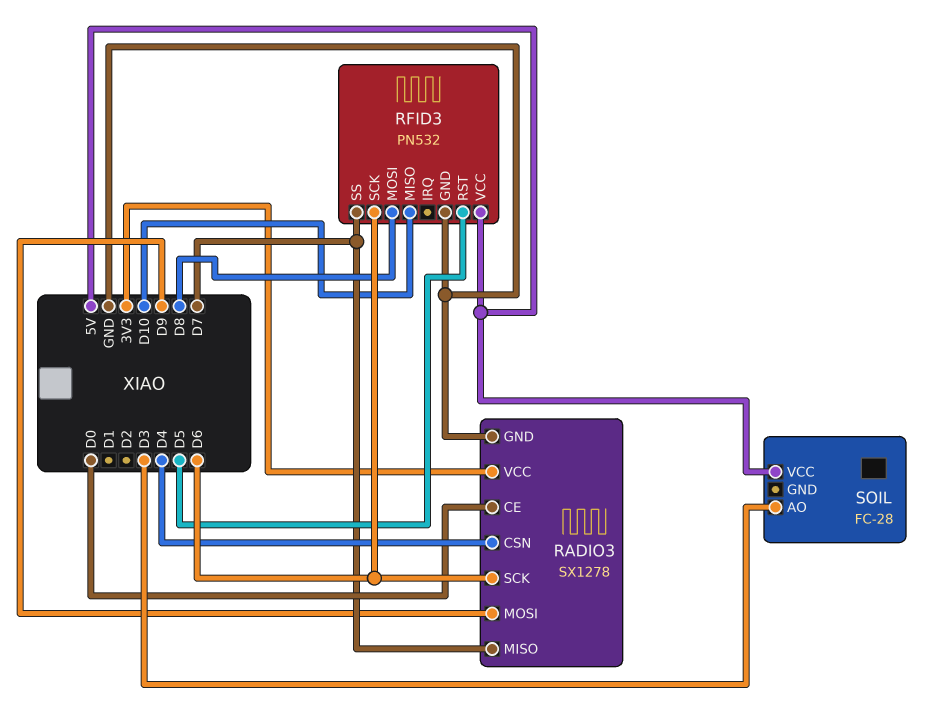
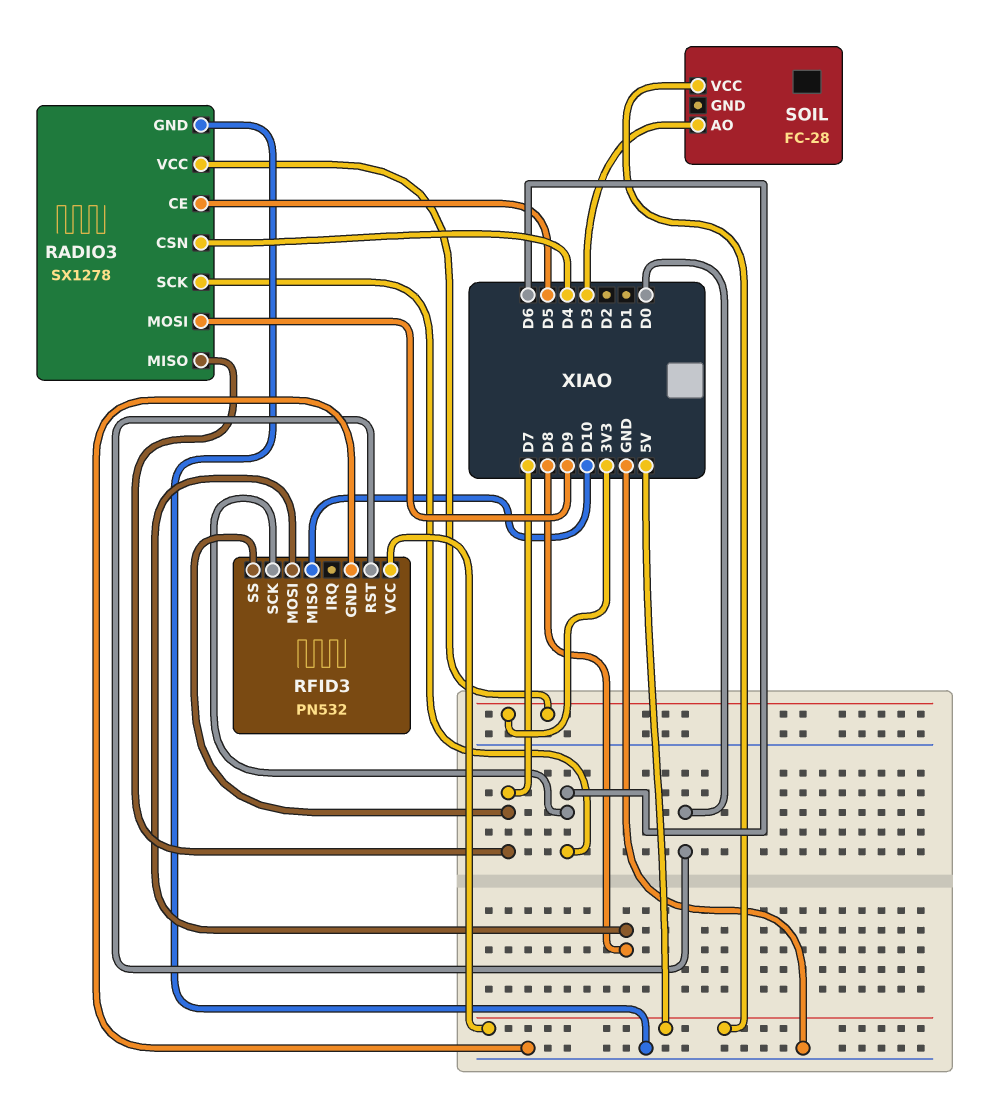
RADIO3 pin CE: D0 -> D5
RFID3 pin RST: D5 -> D0

